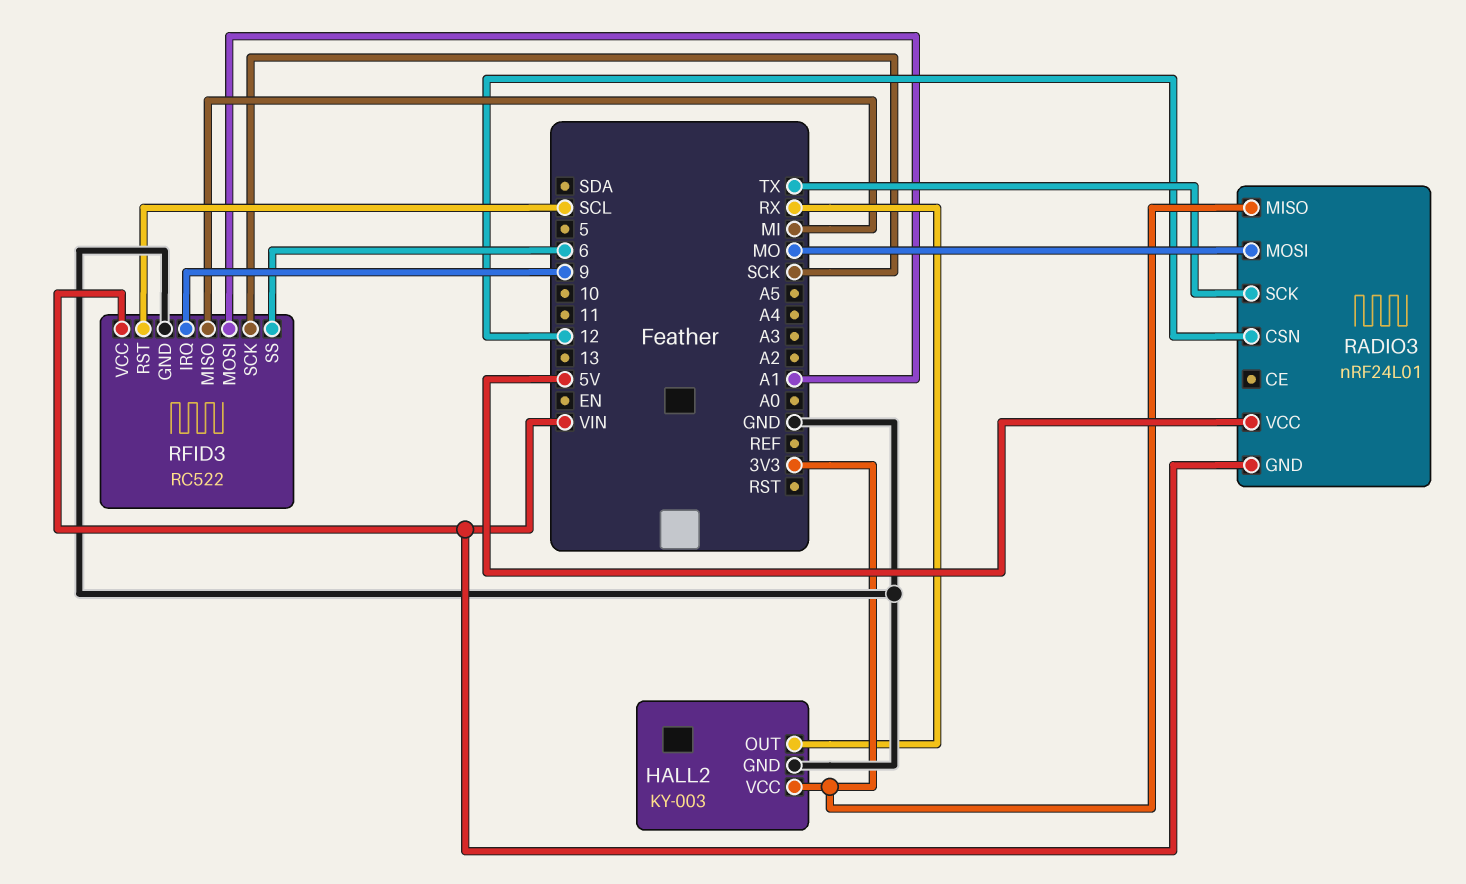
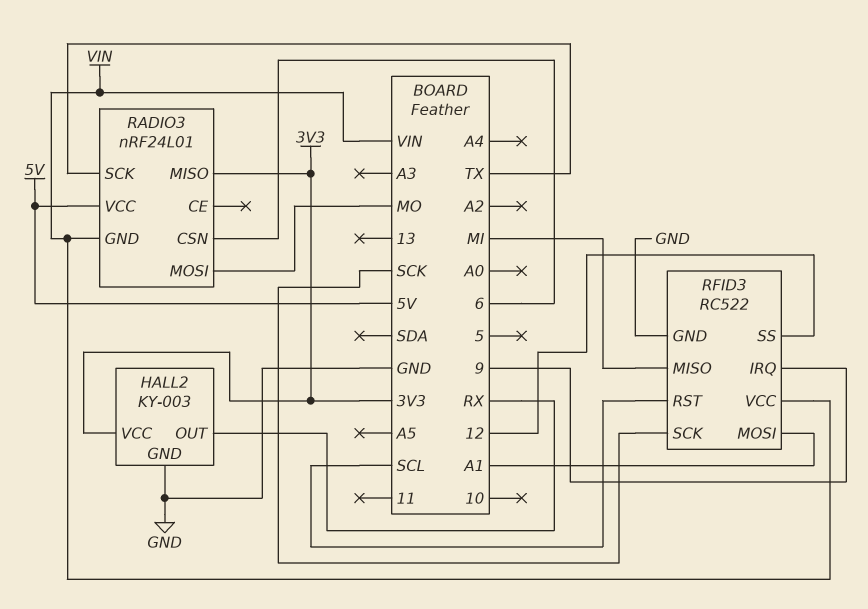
RADIO3 pin CSN: 12 -> 6
RFID3 pin SS: 6 -> 12

